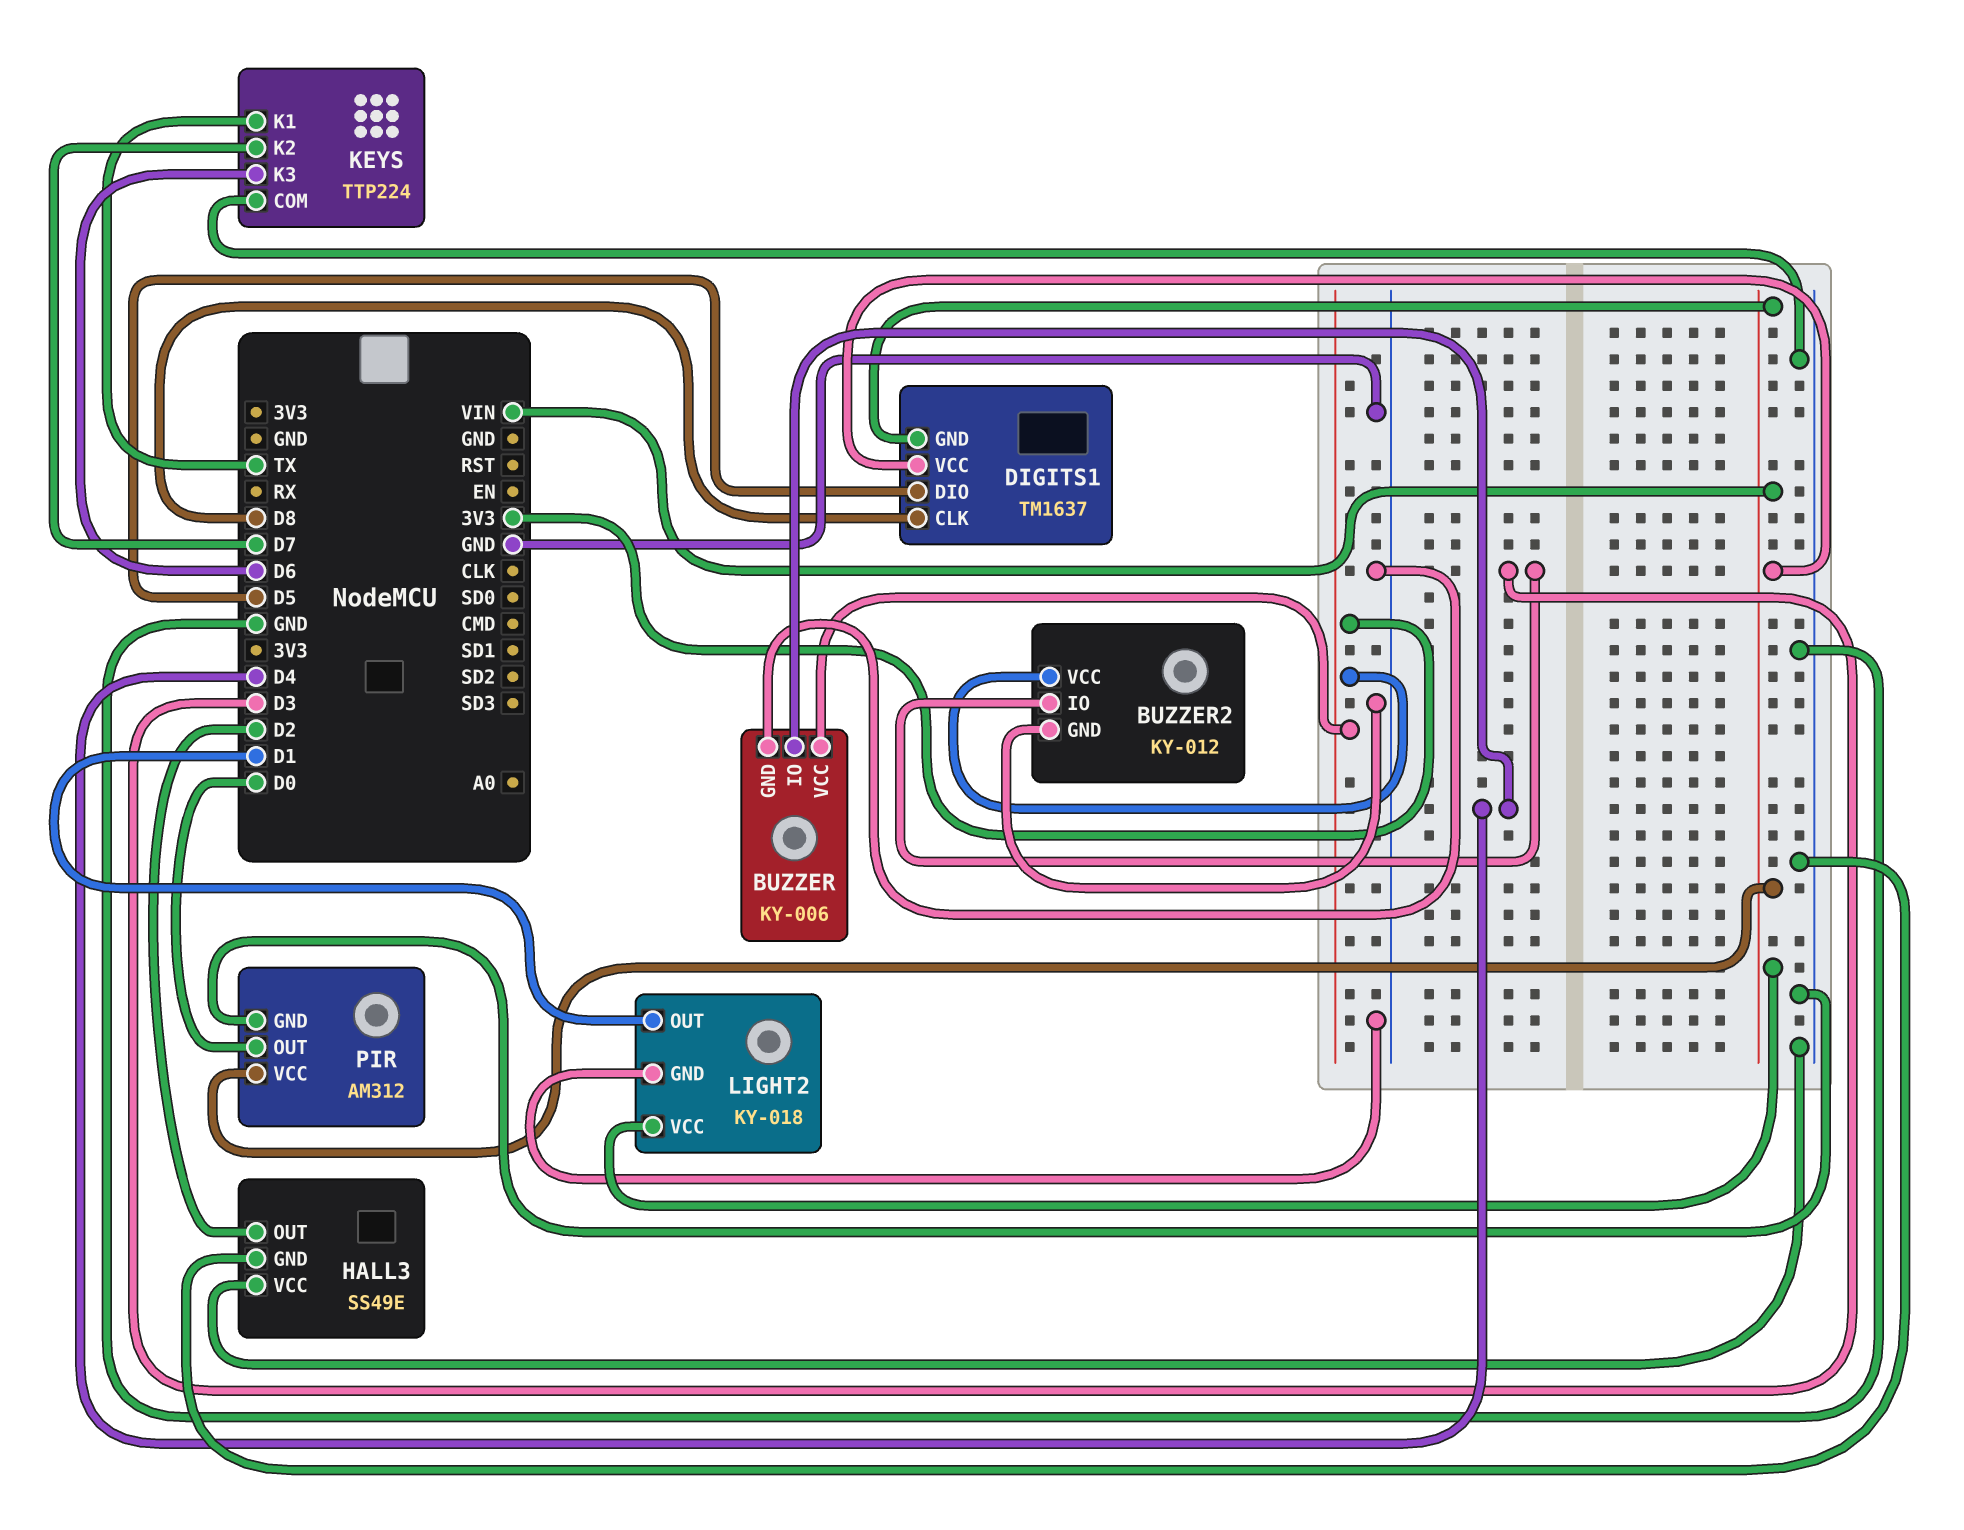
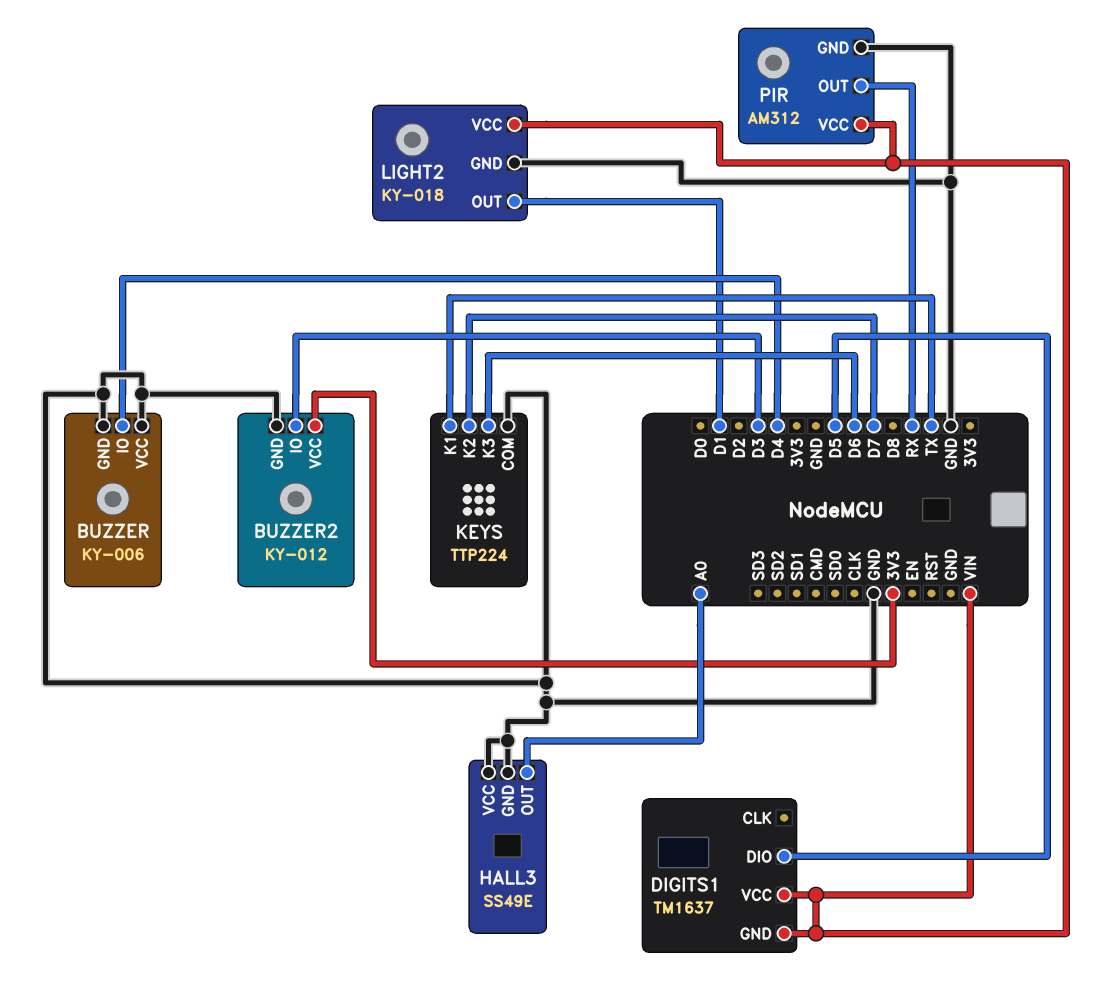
BUZZER pin VCC: 3V3 -> GND
DIGITS1 pin CLK: D8 -> none
HALL3 pin OUT: D2 -> A0
PIR pin OUT: D0 -> RX

